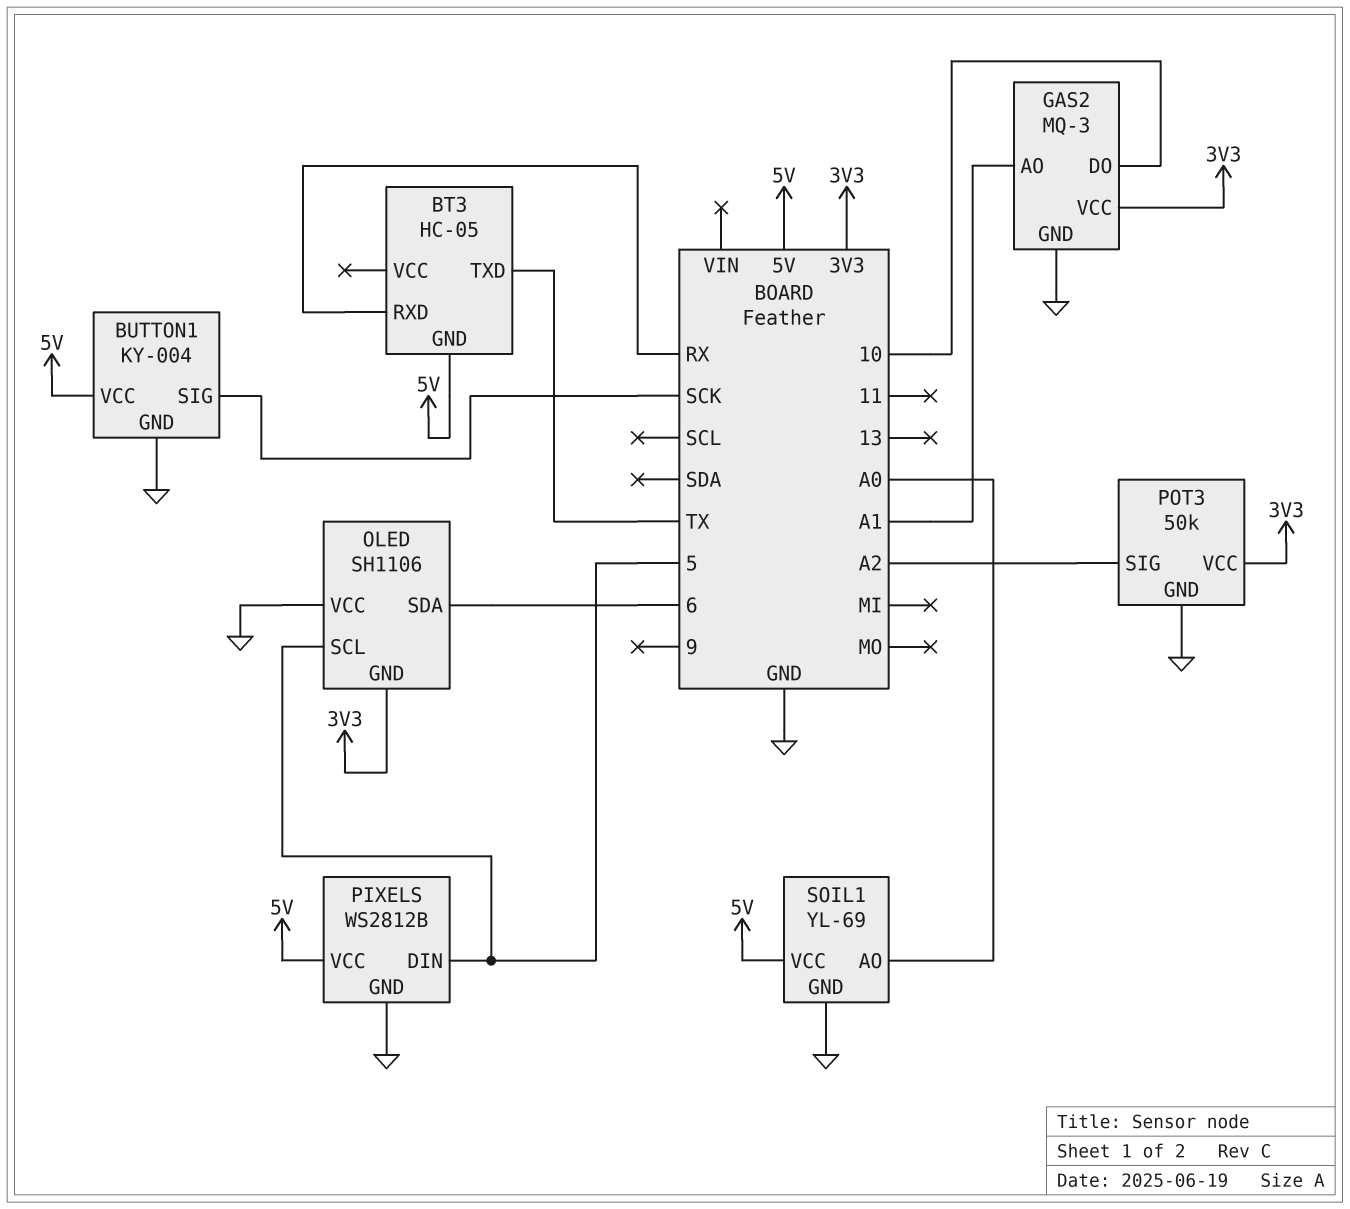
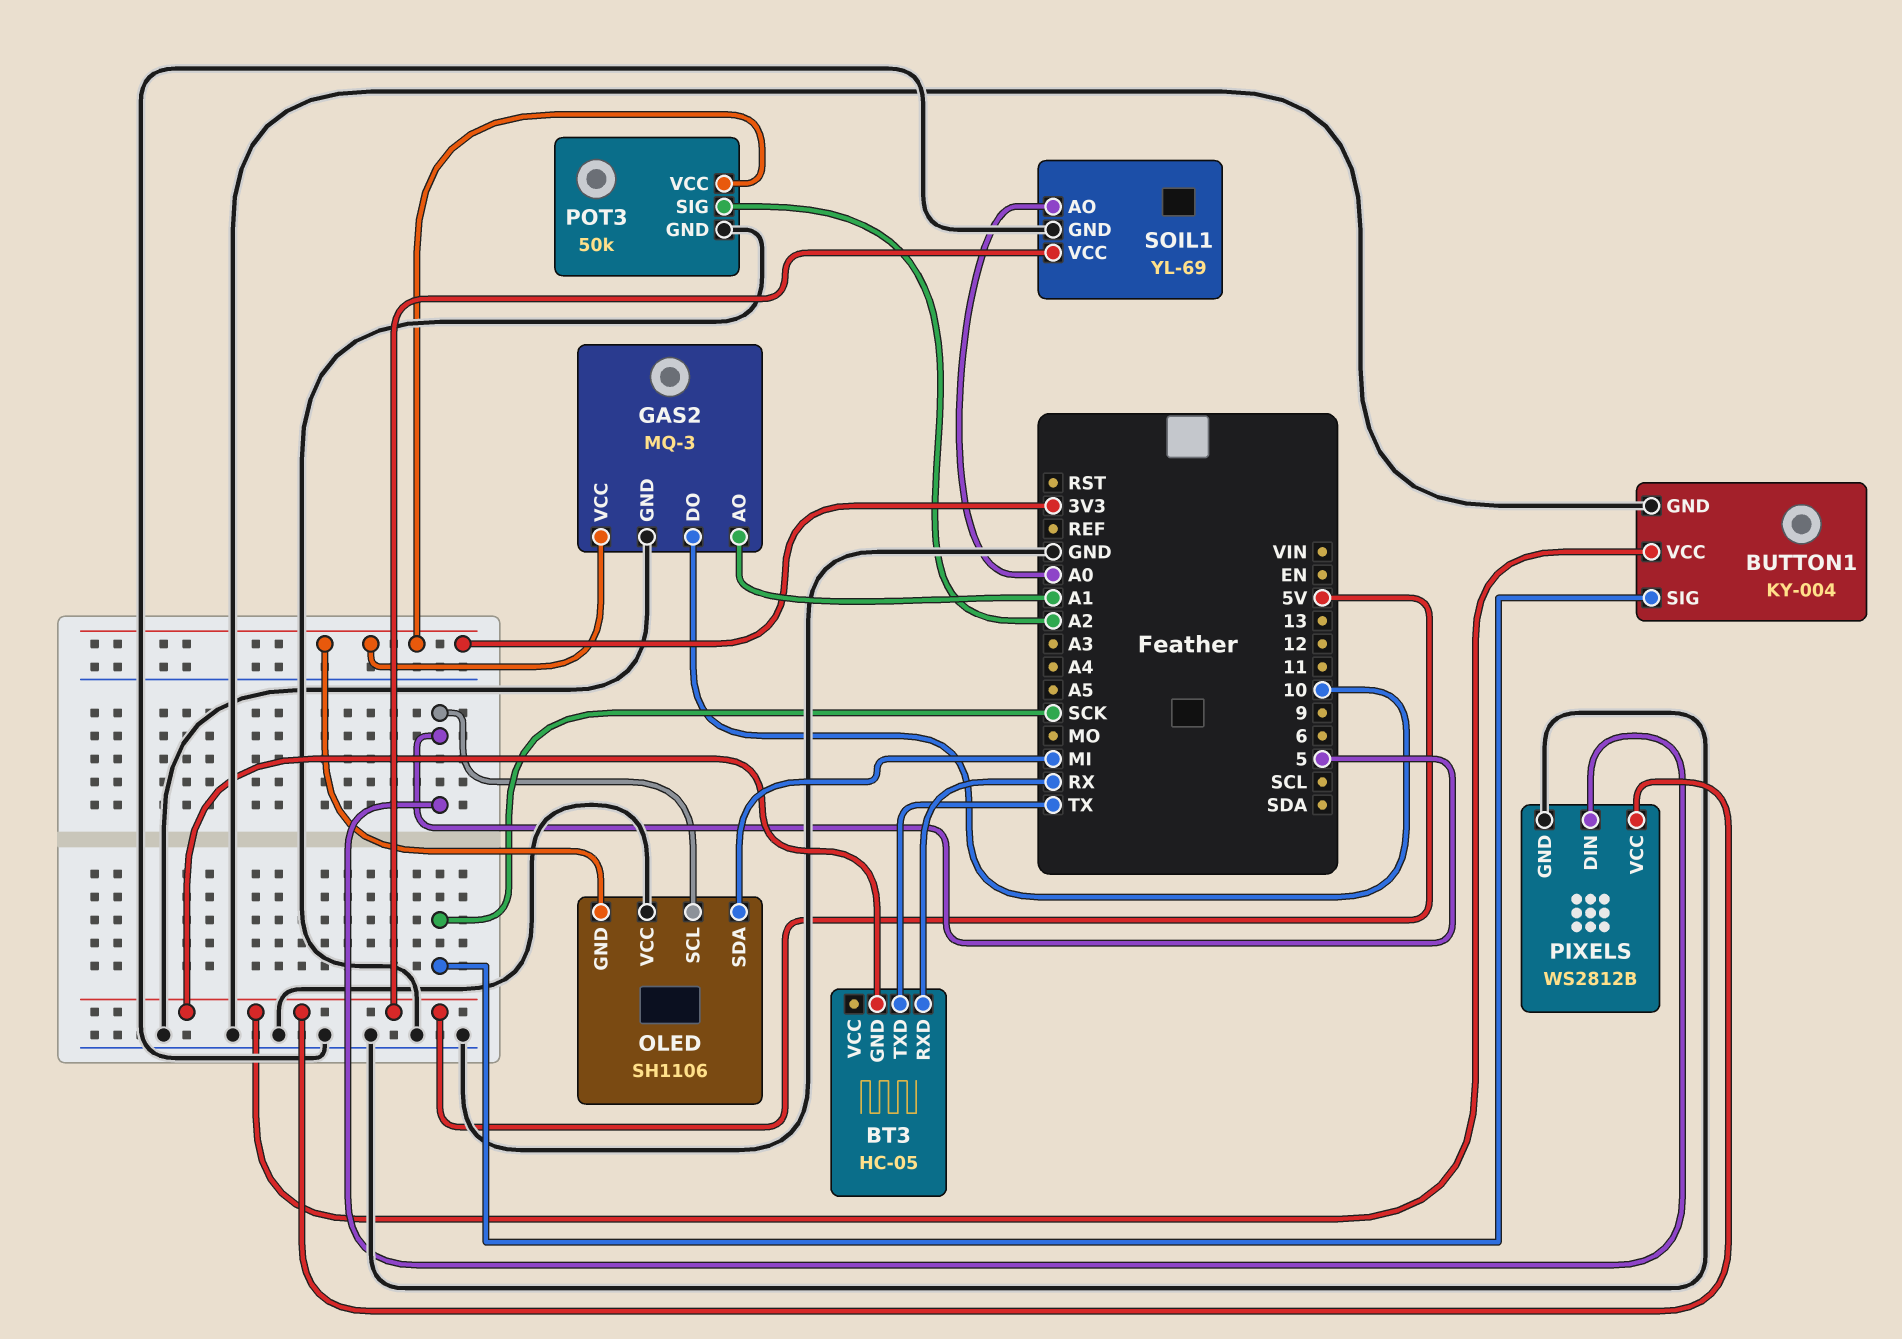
OLED pin SDA: 6 -> MI

